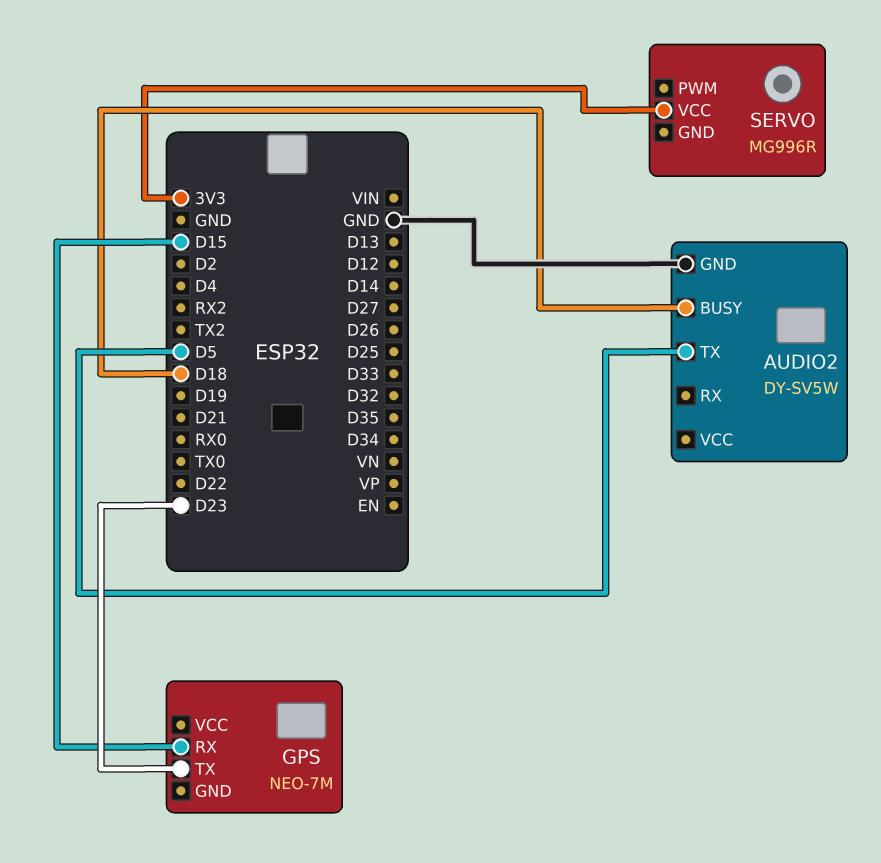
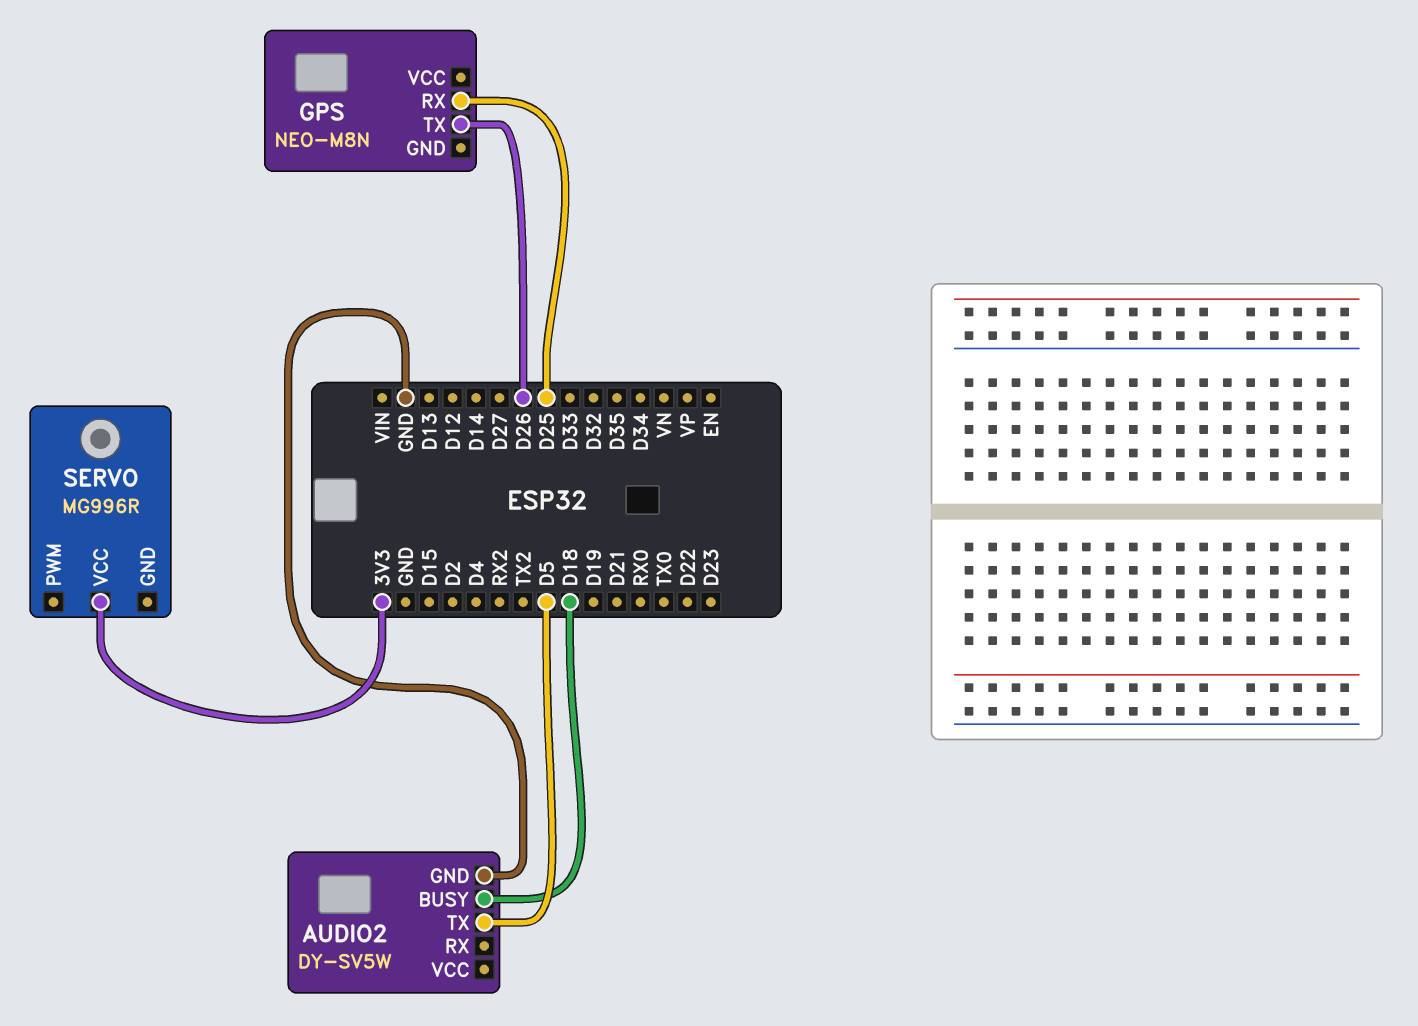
GPS: NEO-7M -> NEO-M8N
GPS pin RX: D15 -> D25
GPS pin TX: D23 -> D26

